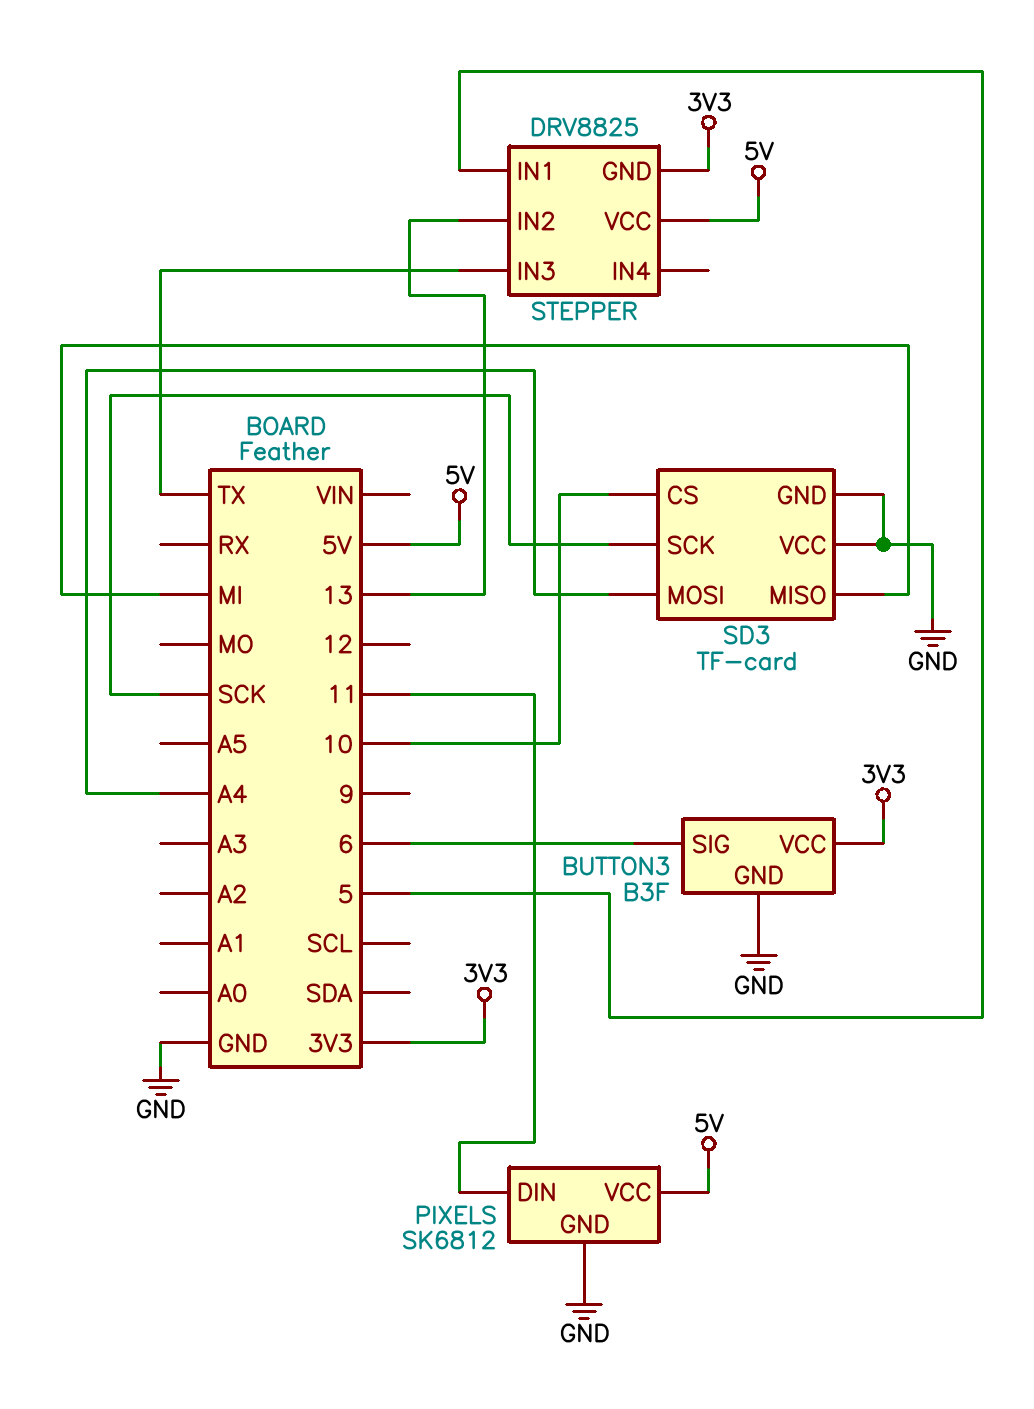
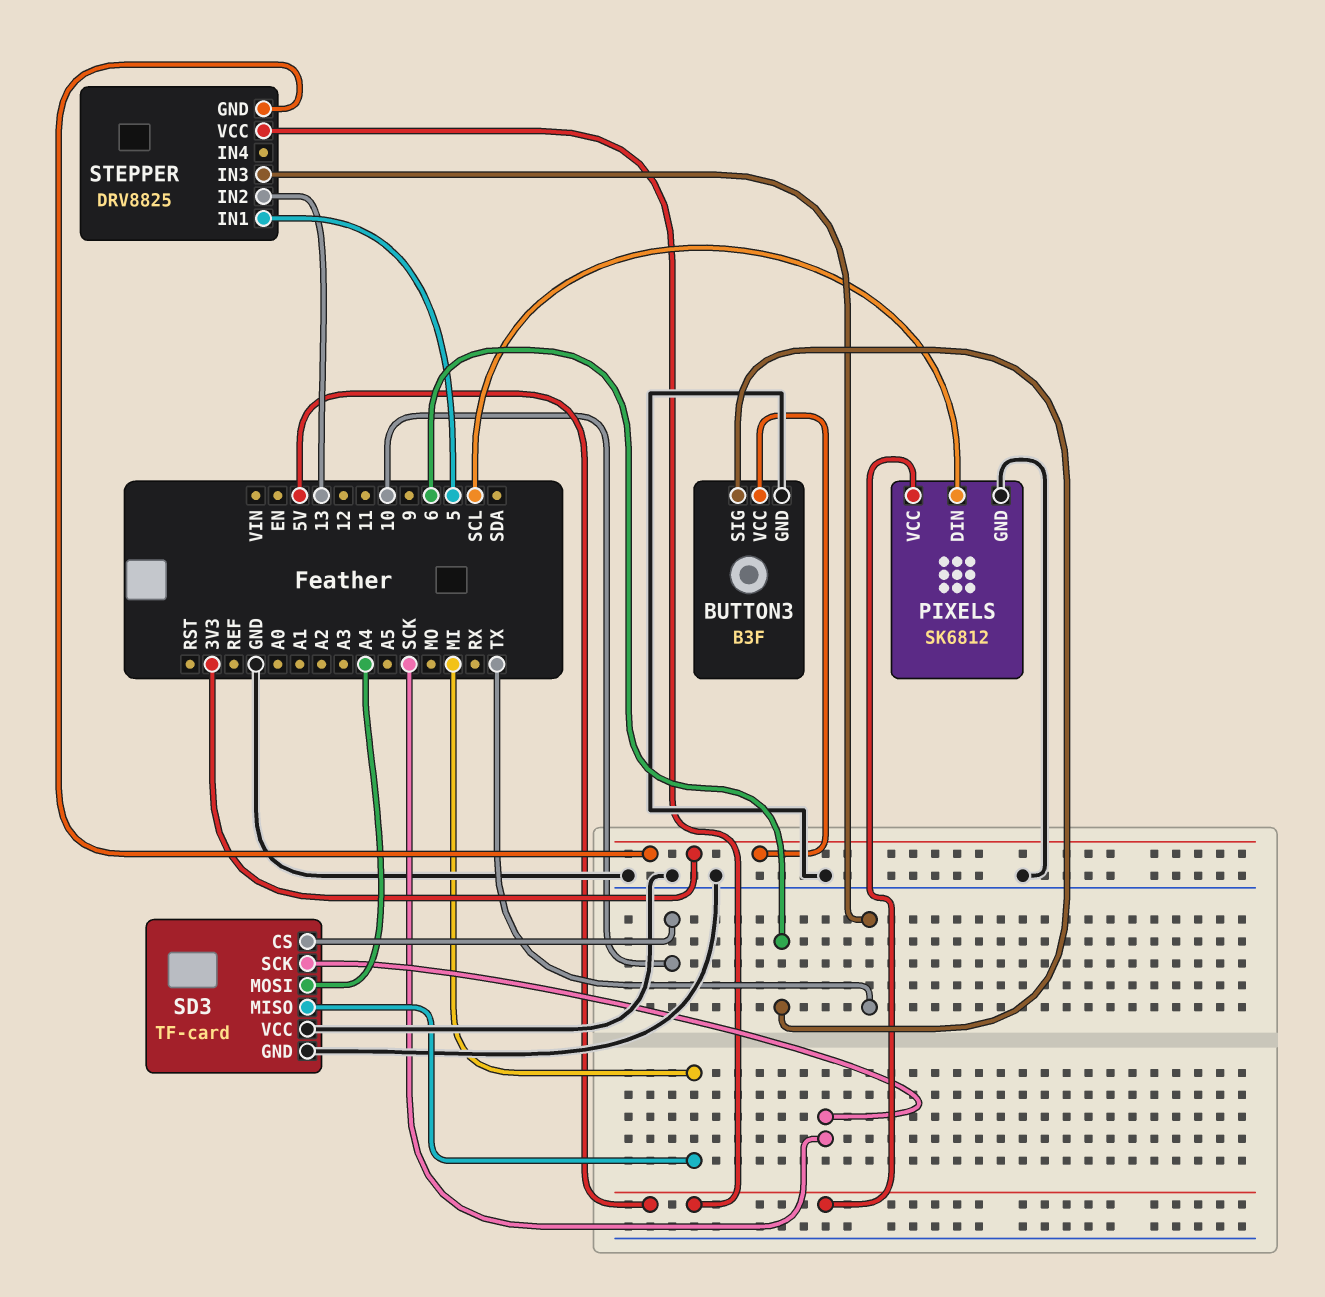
PIXELS pin DIN: 11 -> SCL

